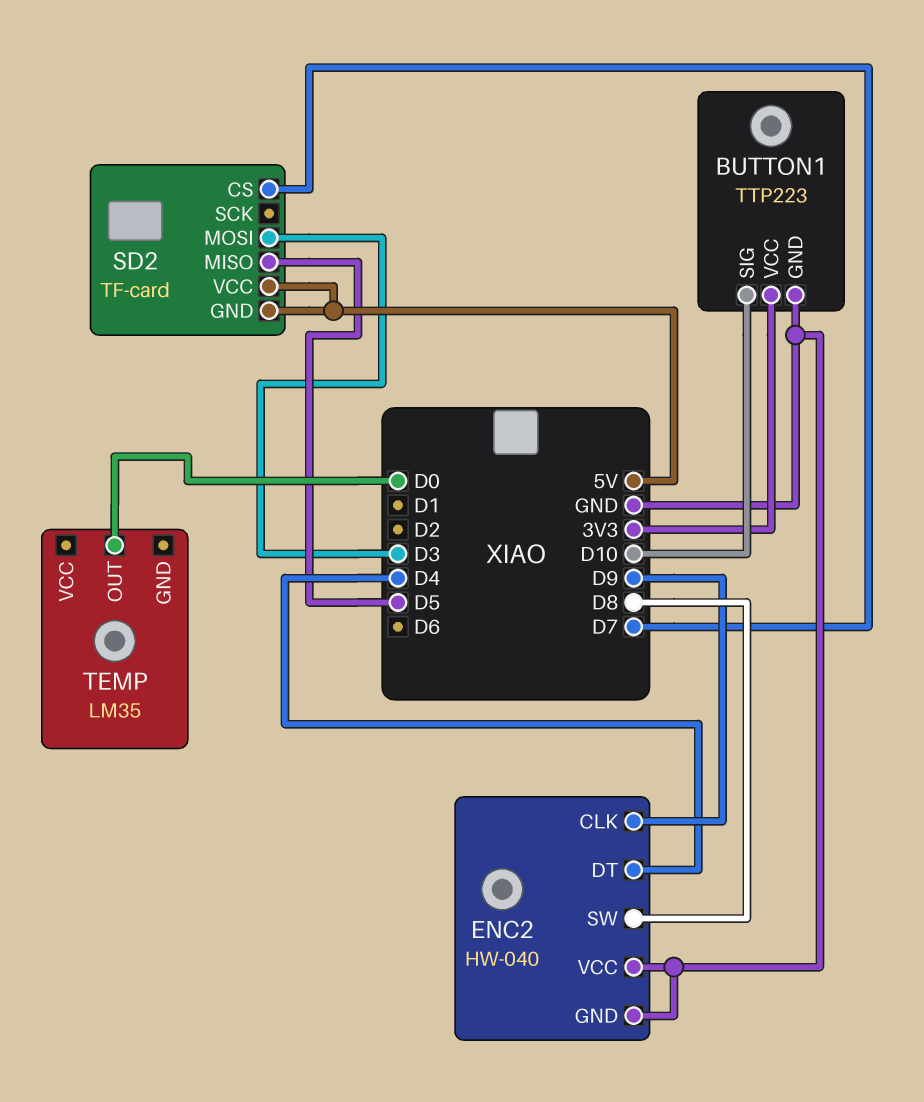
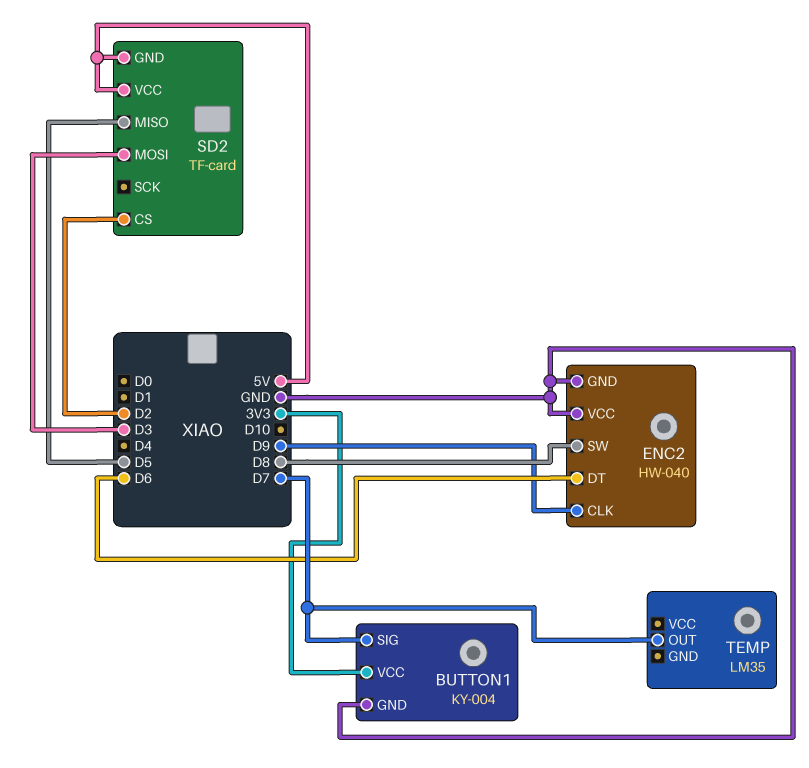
BUTTON1: TTP223 -> KY-004
BUTTON1 pin SIG: D10 -> D7
ENC2 pin DT: D4 -> D6
SD2 pin CS: D7 -> D2
TEMP pin OUT: D0 -> D7

